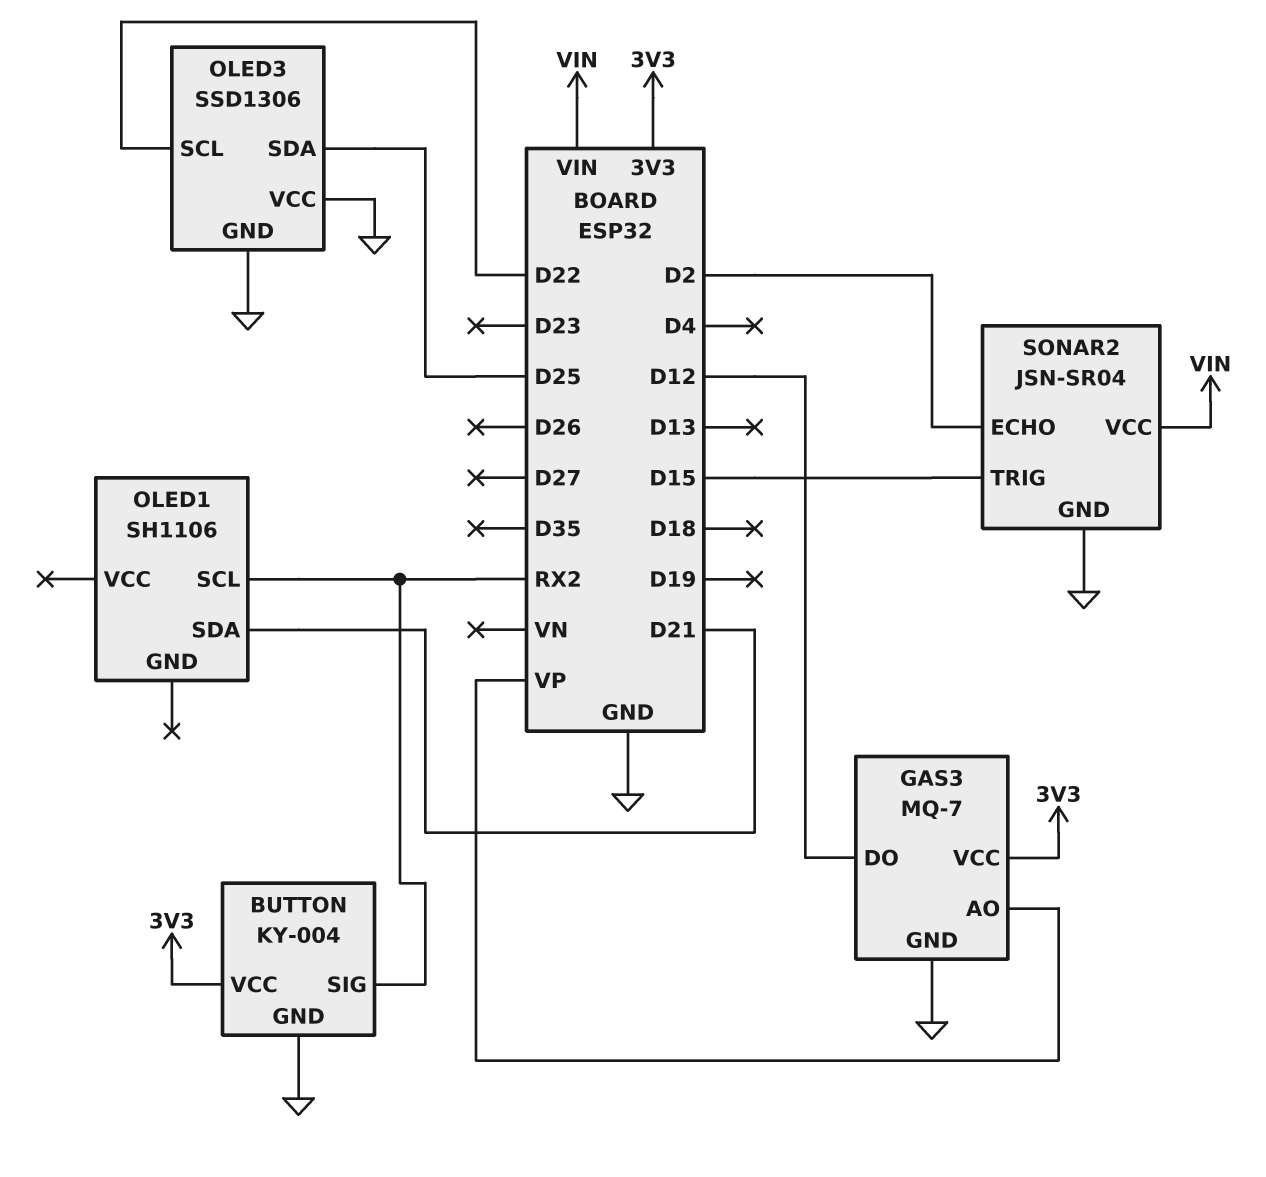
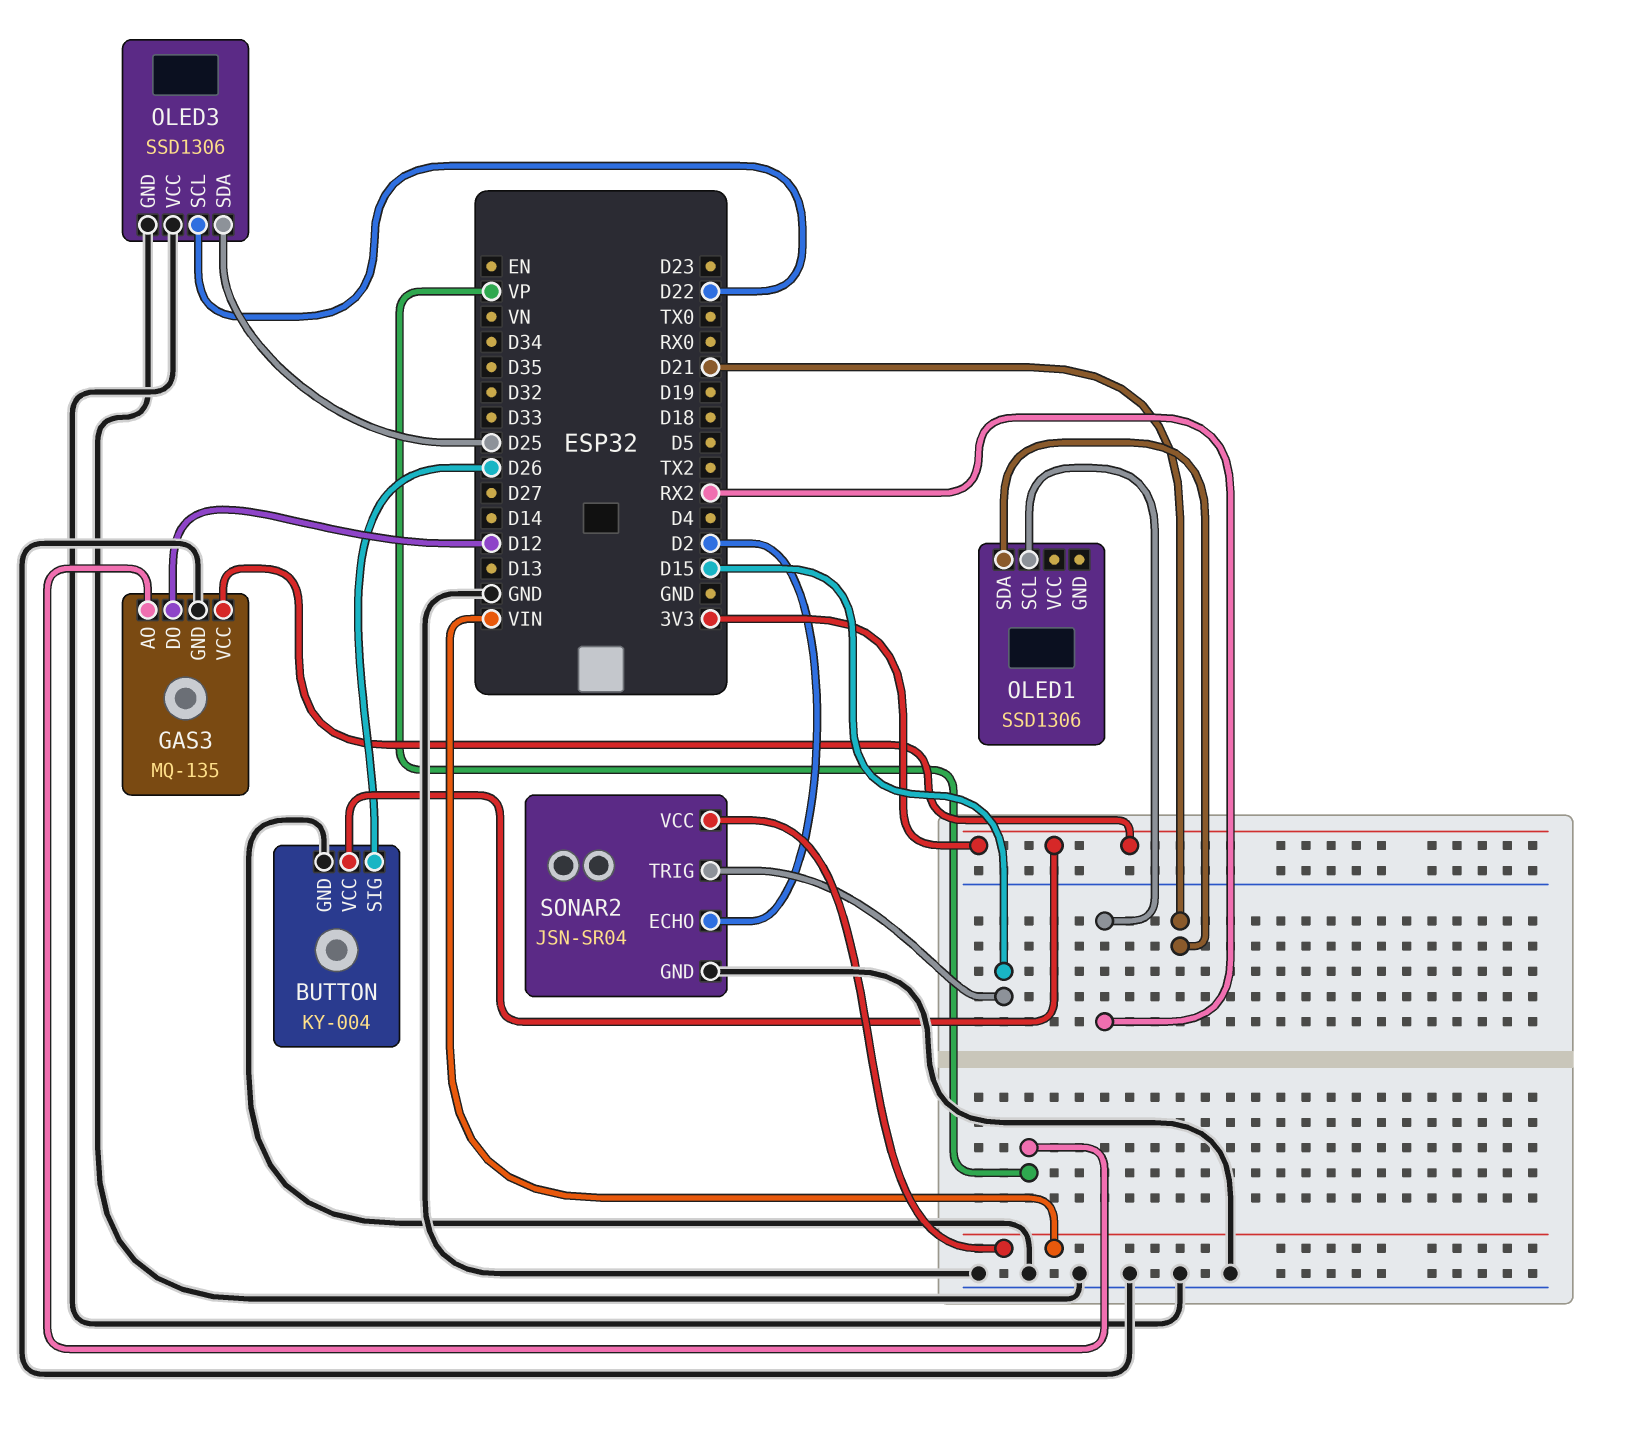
BUTTON pin SIG: RX2 -> D26
GAS3: MQ-7 -> MQ-135
OLED1: SH1106 -> SSD1306

